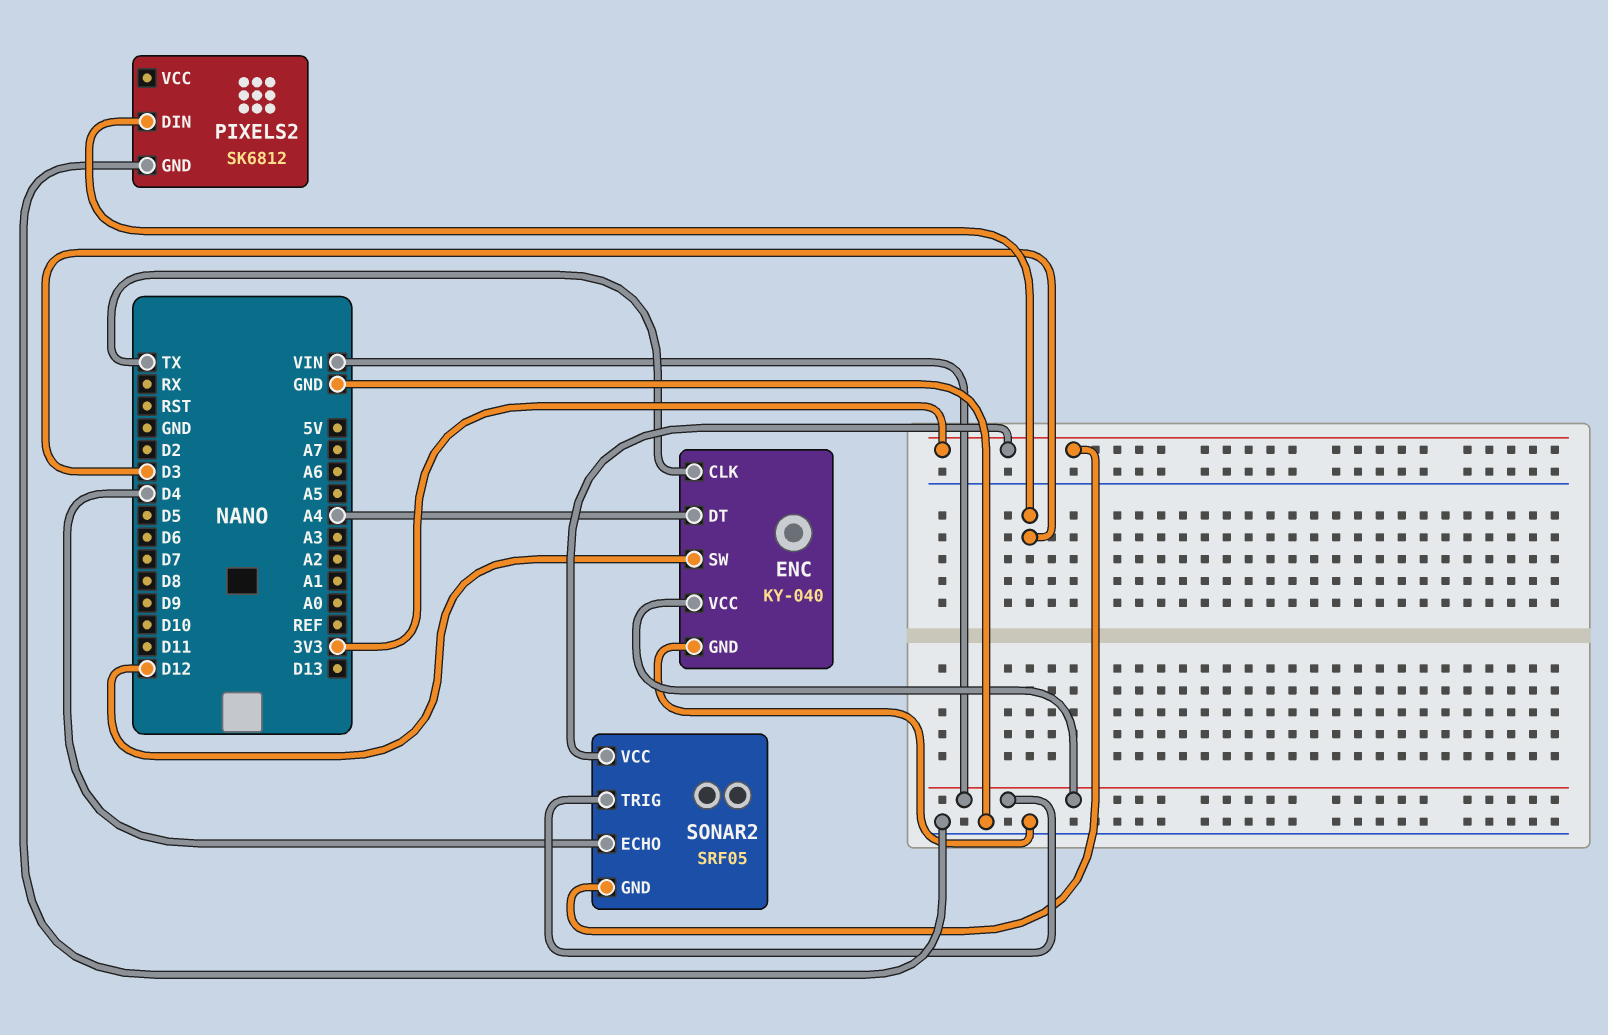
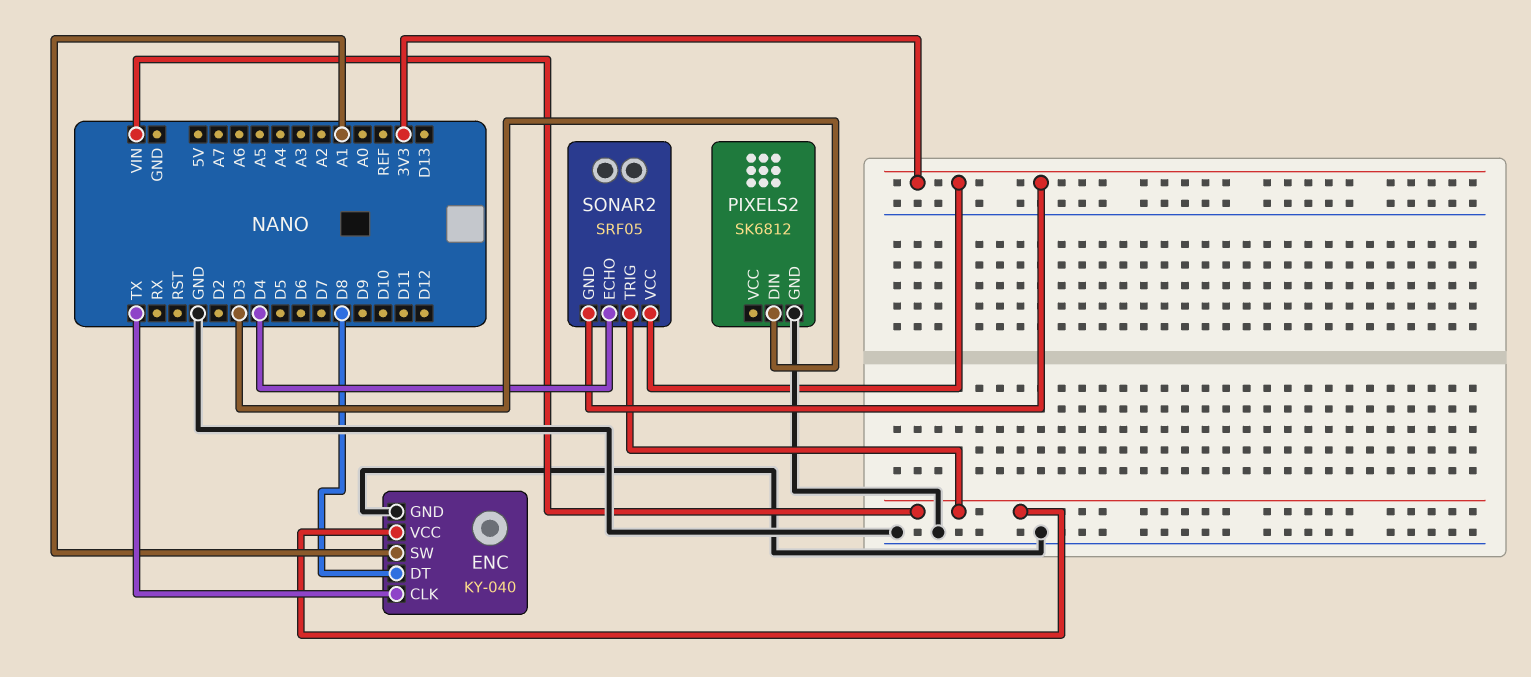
ENC pin DT: A4 -> D8
ENC pin SW: D12 -> A1

